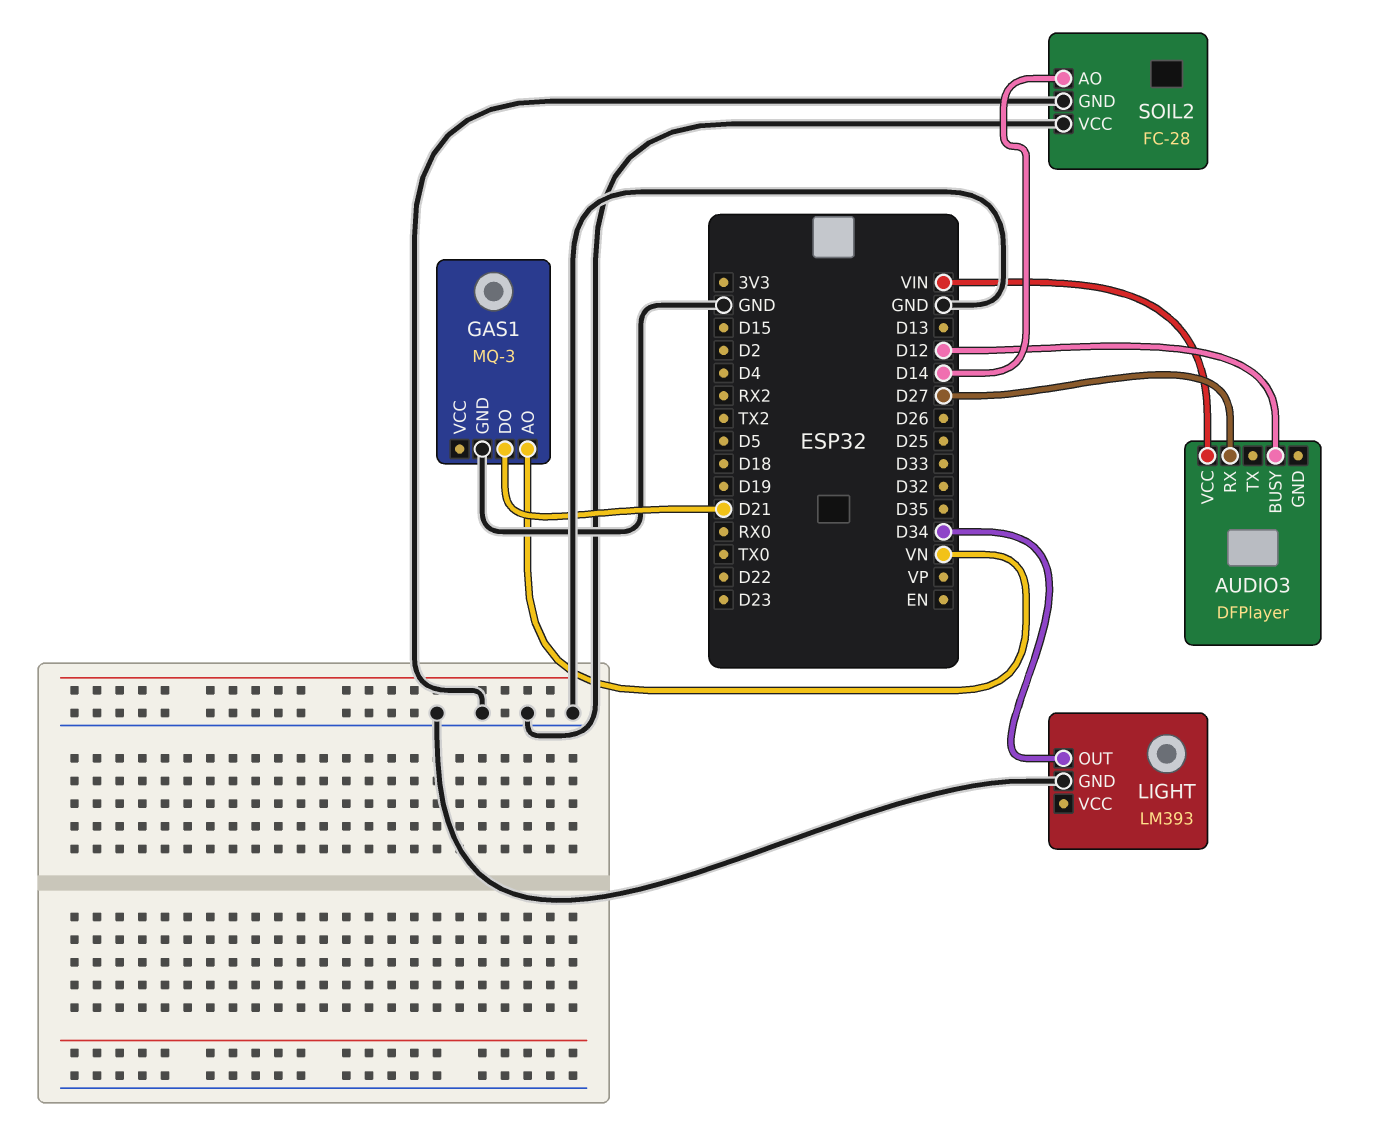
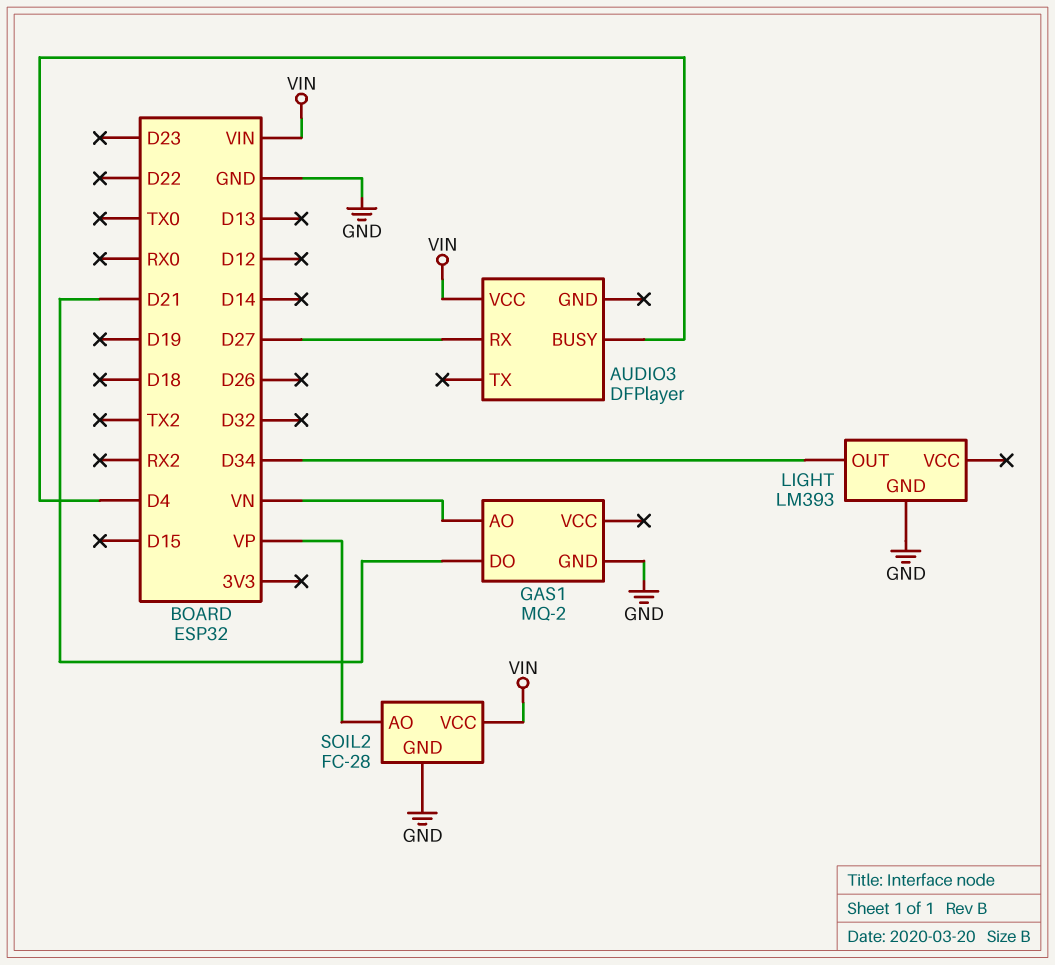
AUDIO3 pin BUSY: D12 -> D4
GAS1: MQ-3 -> MQ-2
SOIL2 pin AO: D14 -> VP
SOIL2 pin VCC: GND -> VIN

